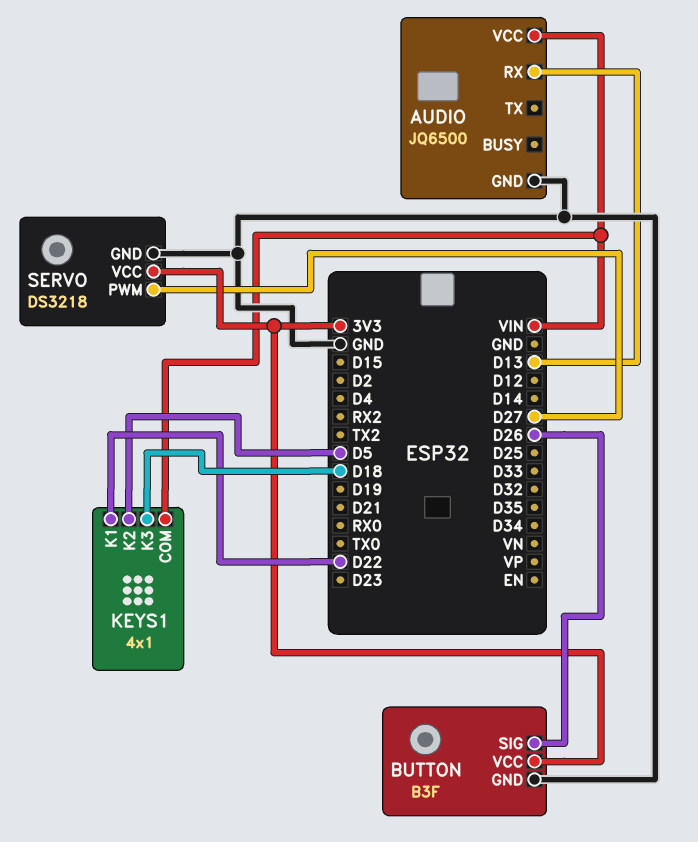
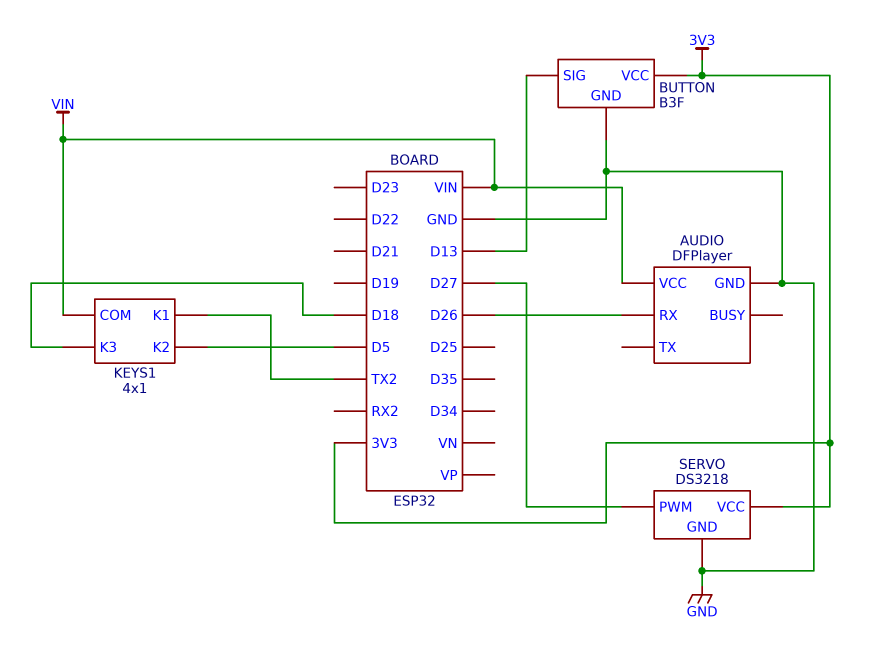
AUDIO: JQ6500 -> DFPlayer
AUDIO pin RX: D13 -> D26
BUTTON pin SIG: D26 -> D13
KEYS1 pin K1: D22 -> TX2

